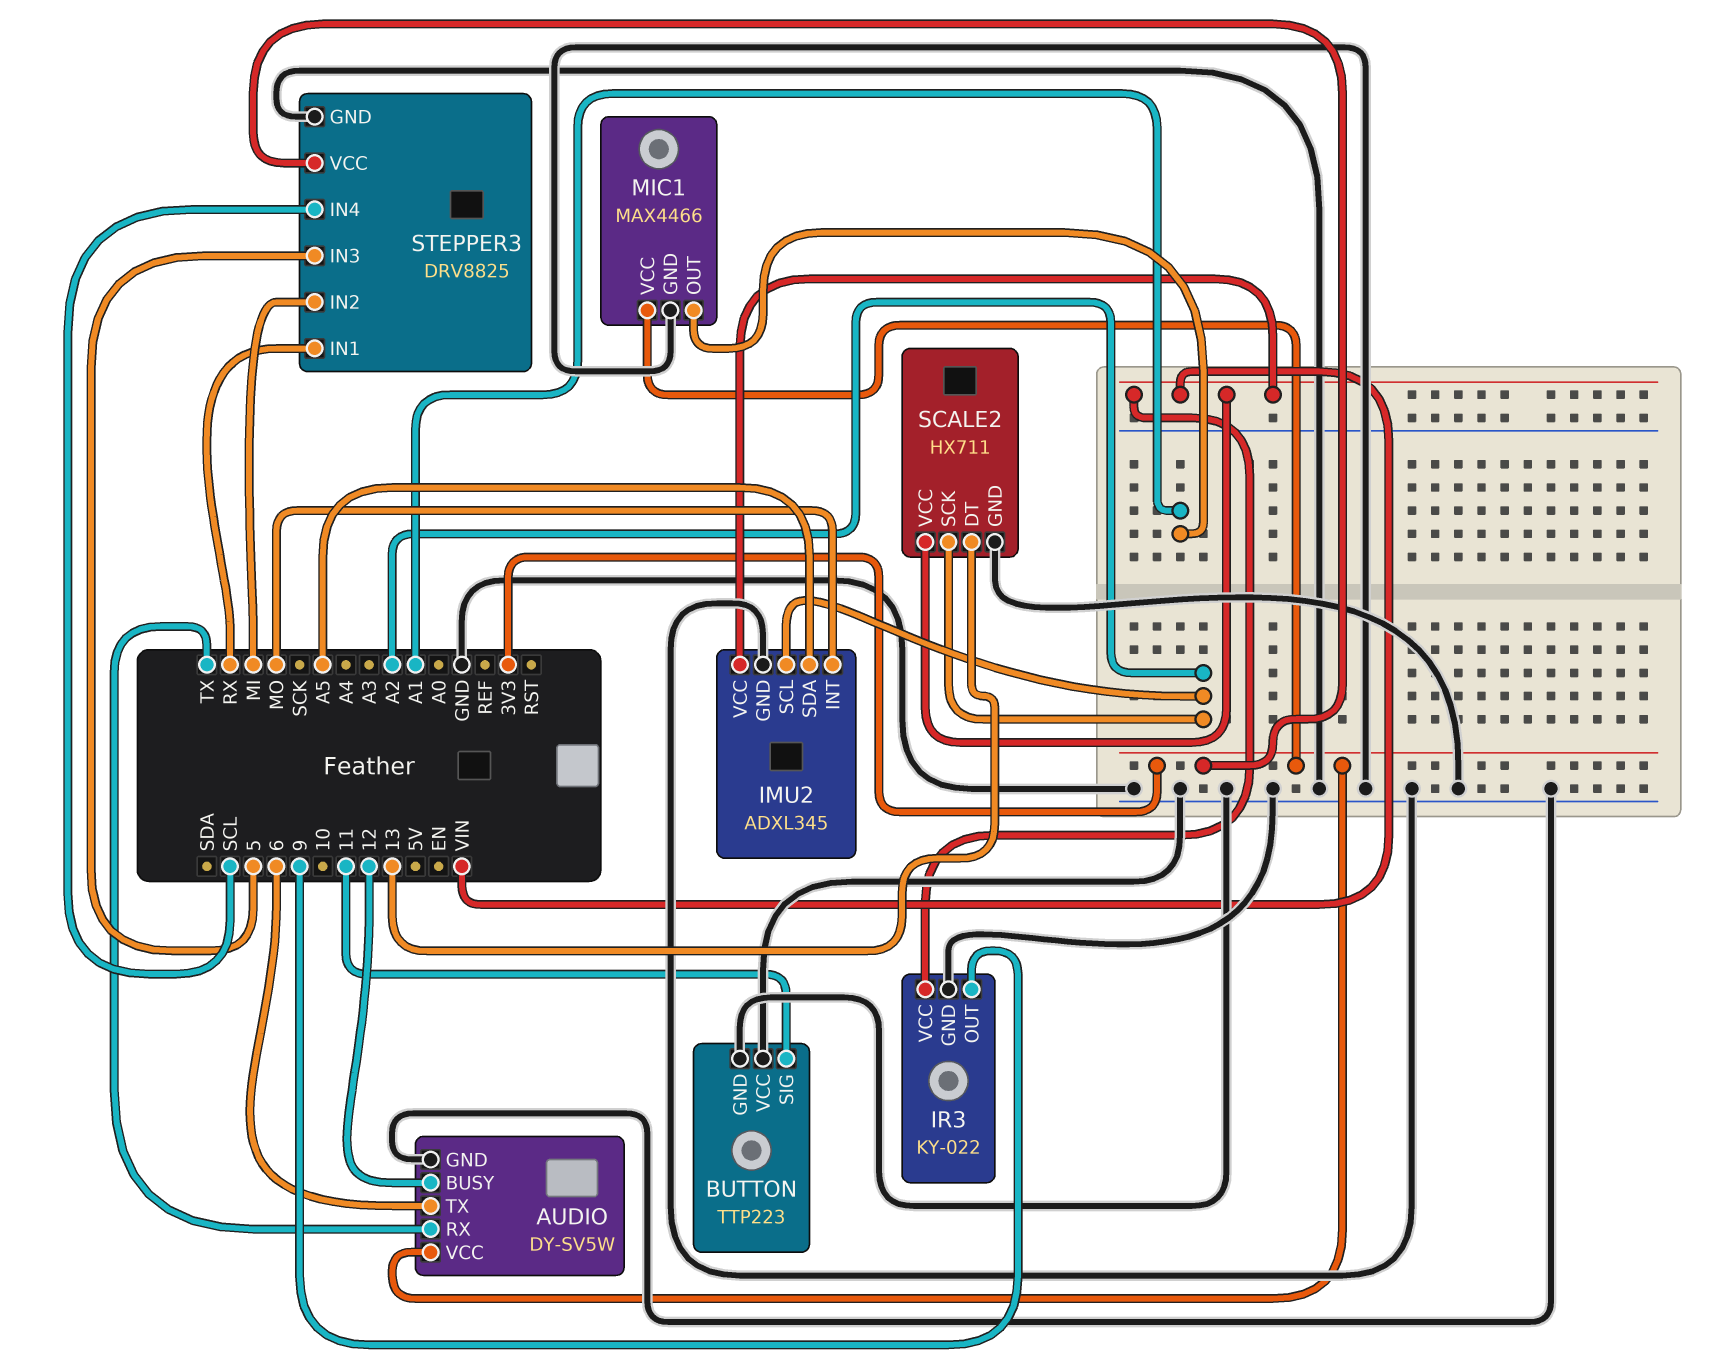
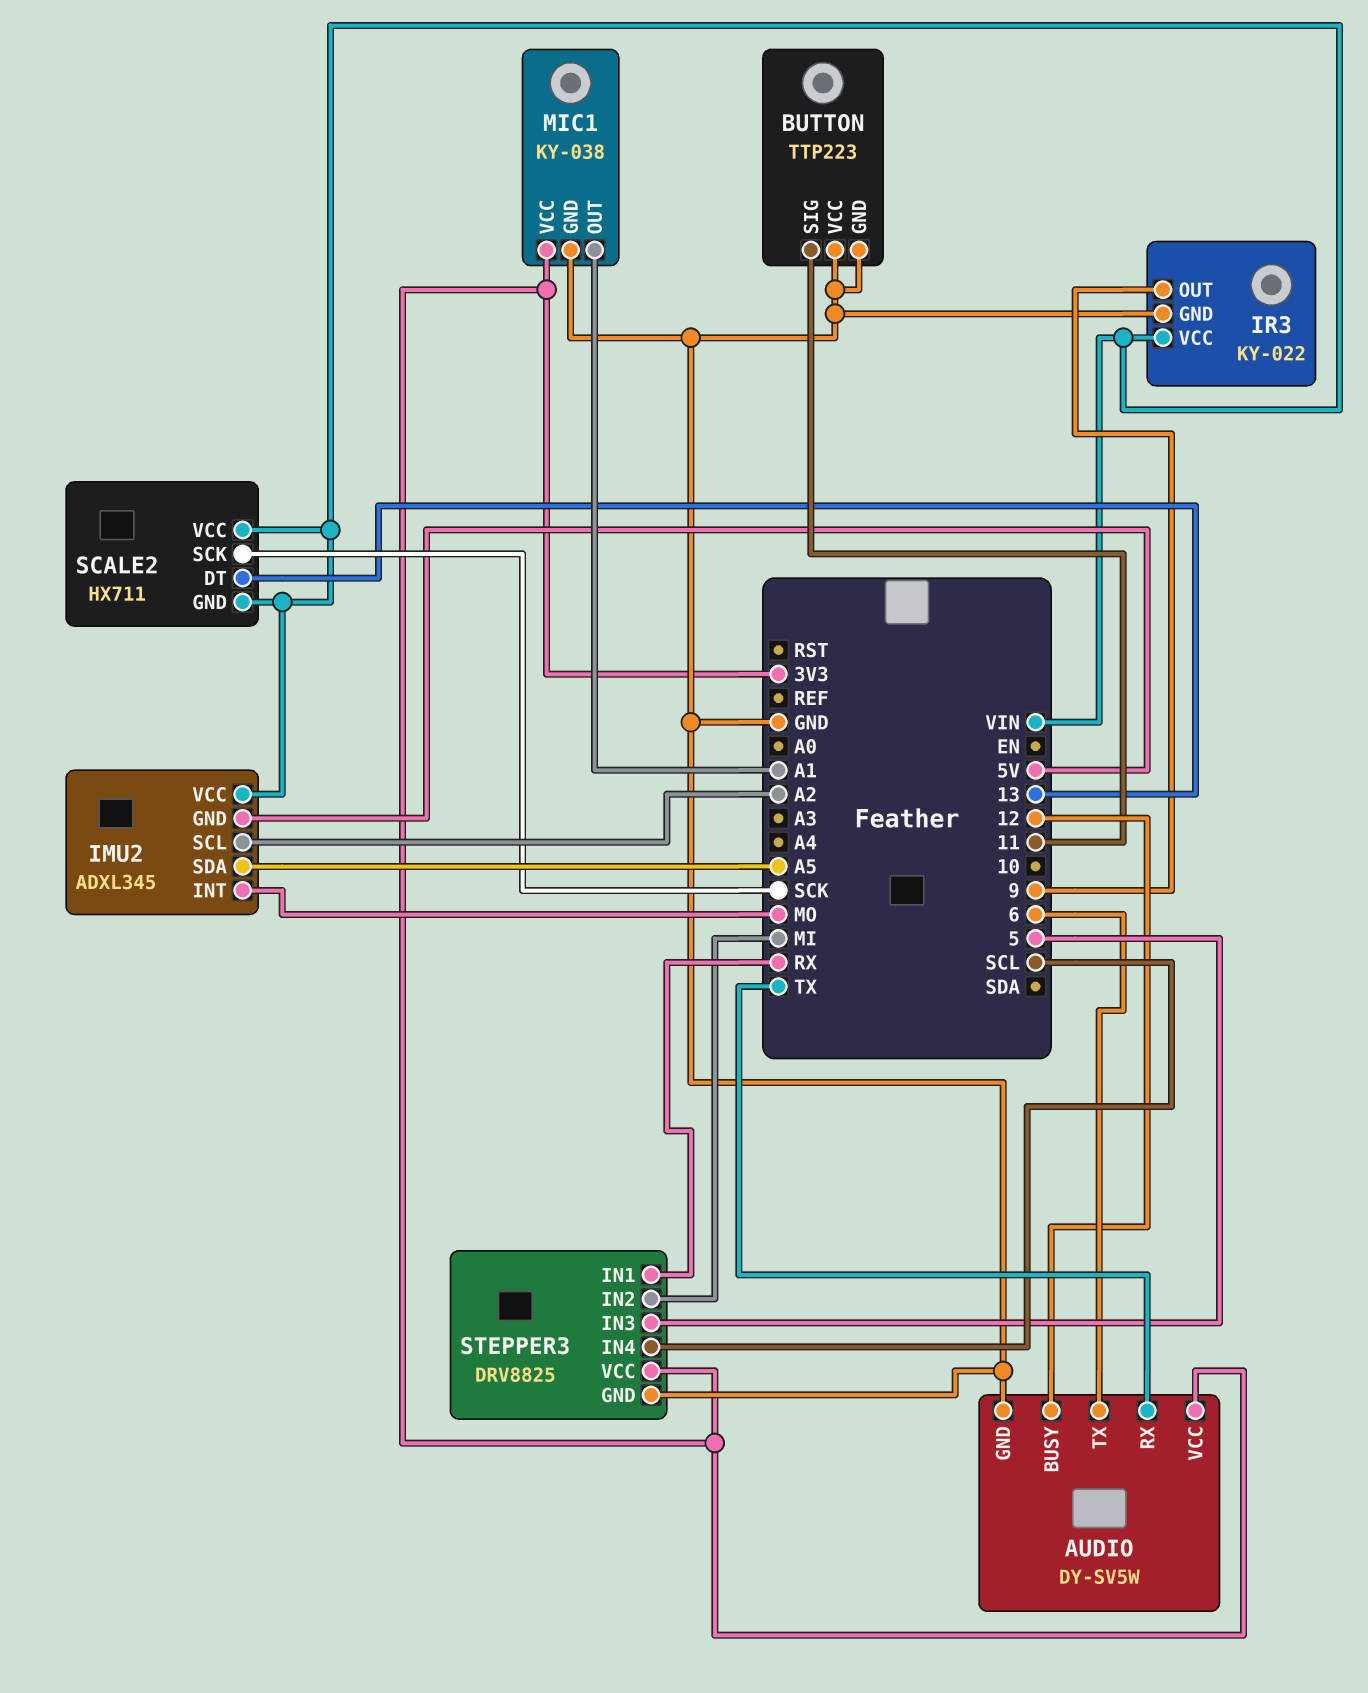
IMU2 pin GND: GND -> 5V
MIC1: MAX4466 -> KY-038
SCALE2 pin GND: GND -> VIN
SCALE2 pin SCK: A2 -> SCK

